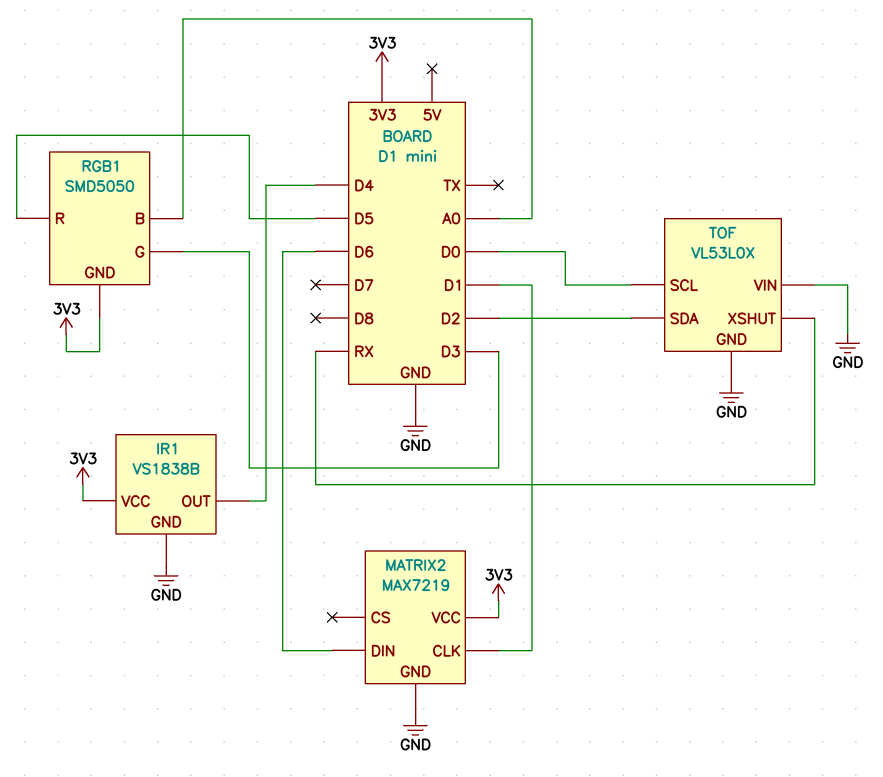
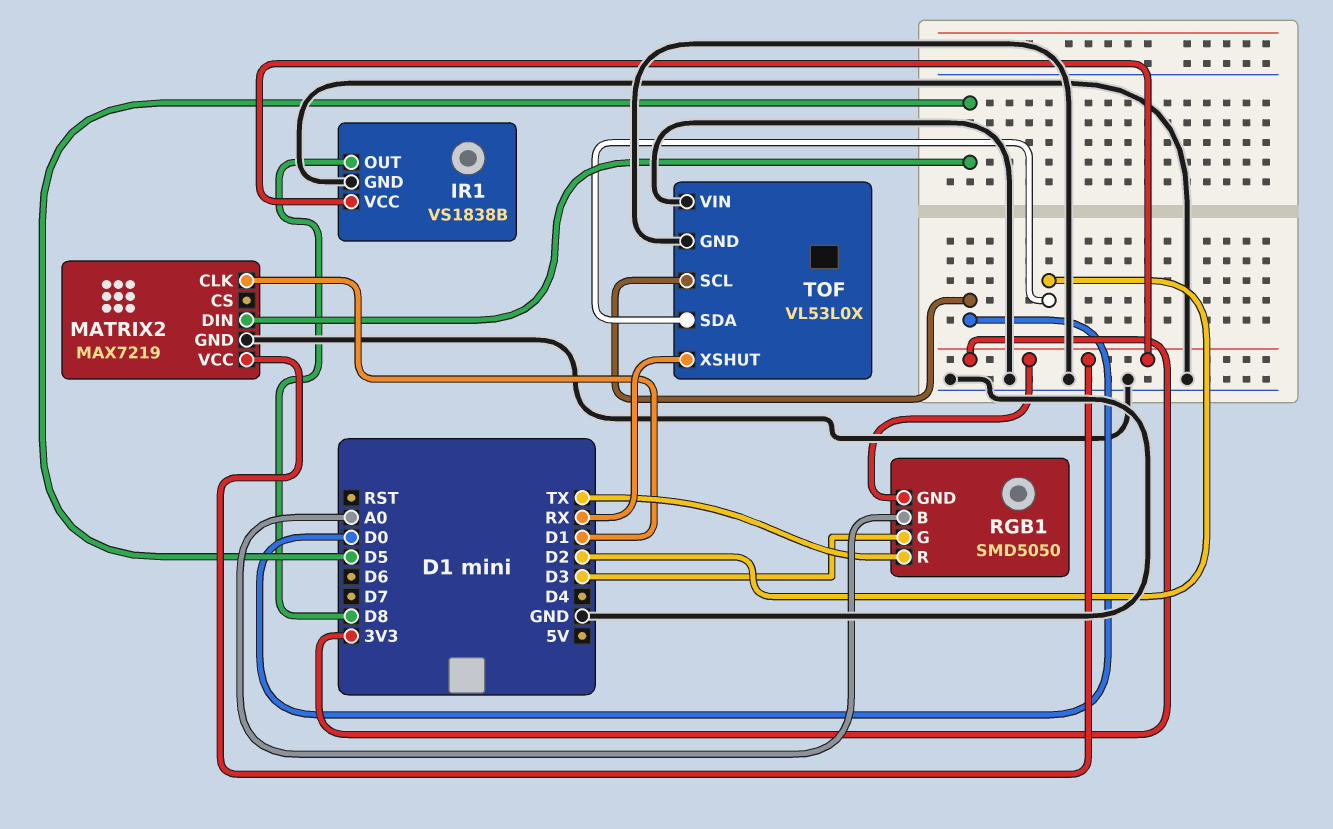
IR1 pin OUT: D4 -> D8
MATRIX2 pin DIN: D6 -> D5
RGB1 pin R: D5 -> TX

